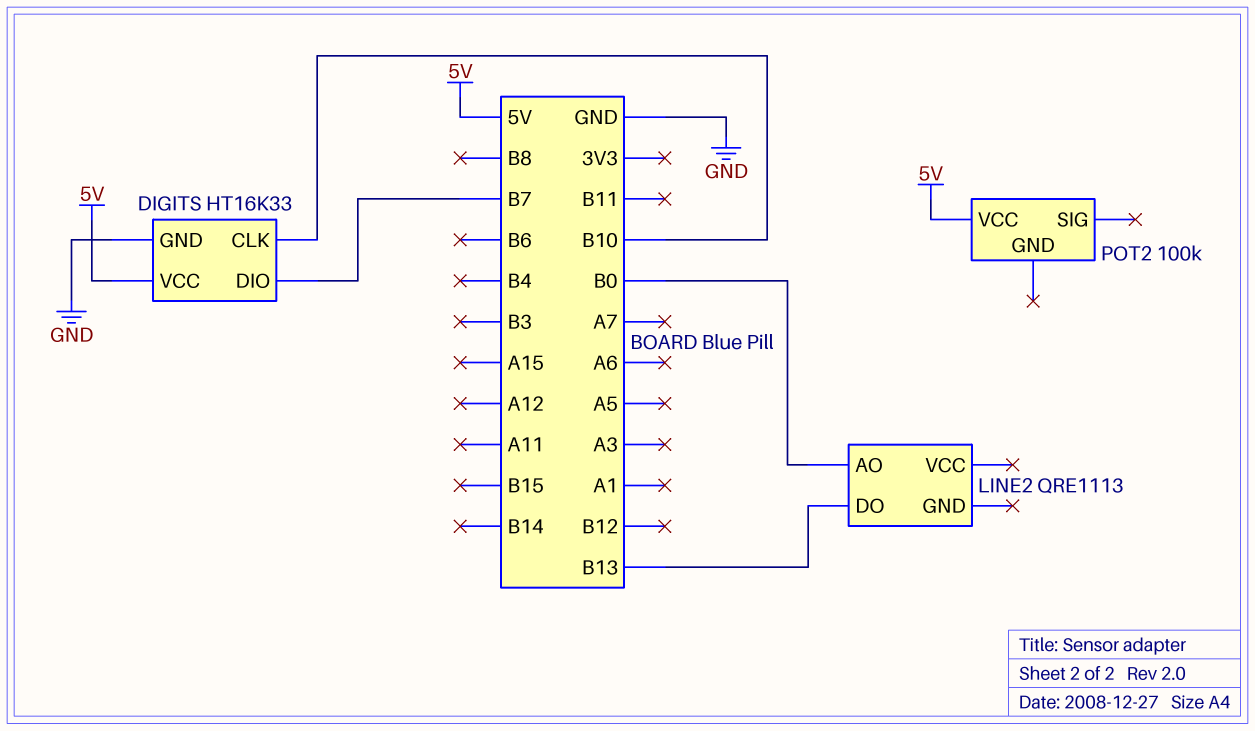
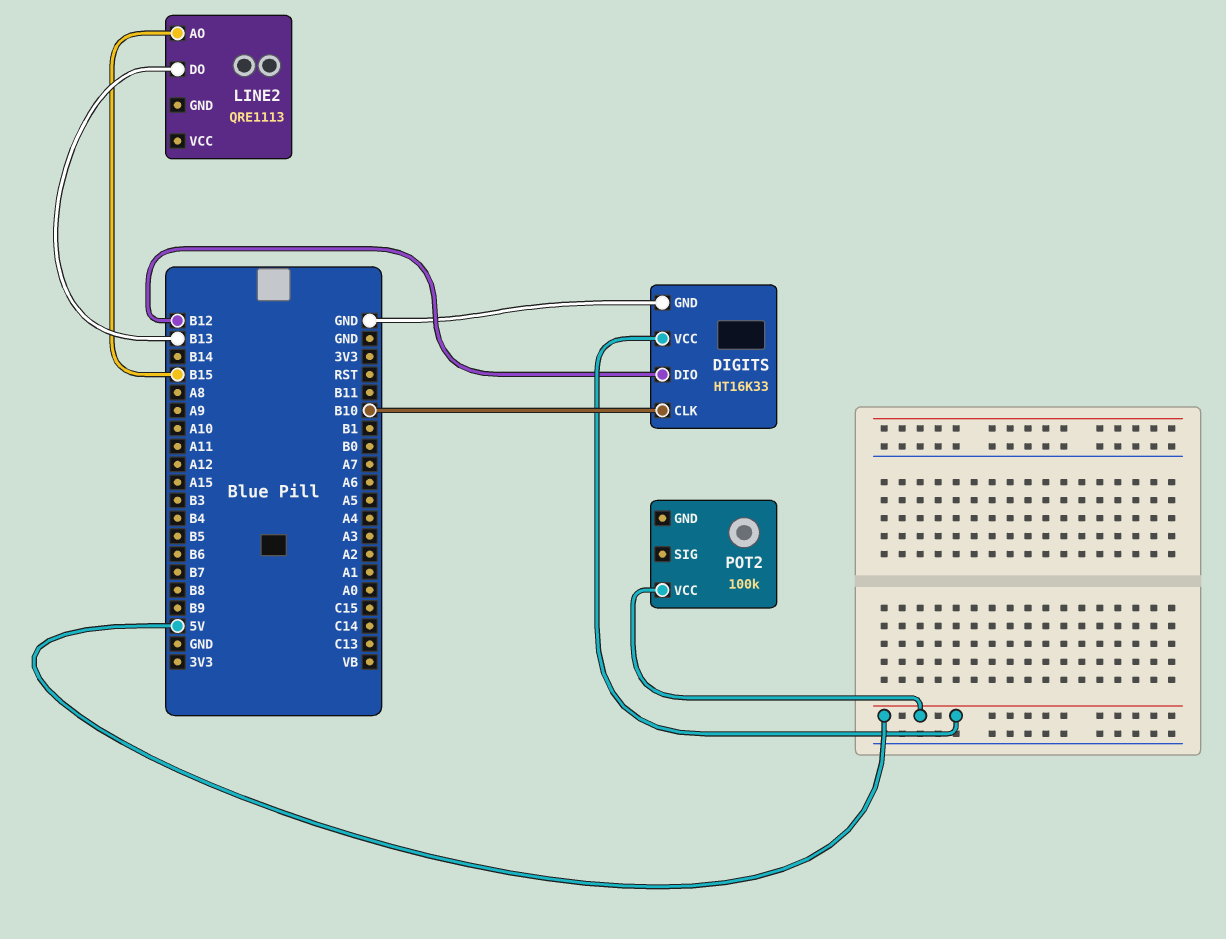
DIGITS pin DIO: B7 -> B12
LINE2 pin AO: B0 -> B15

